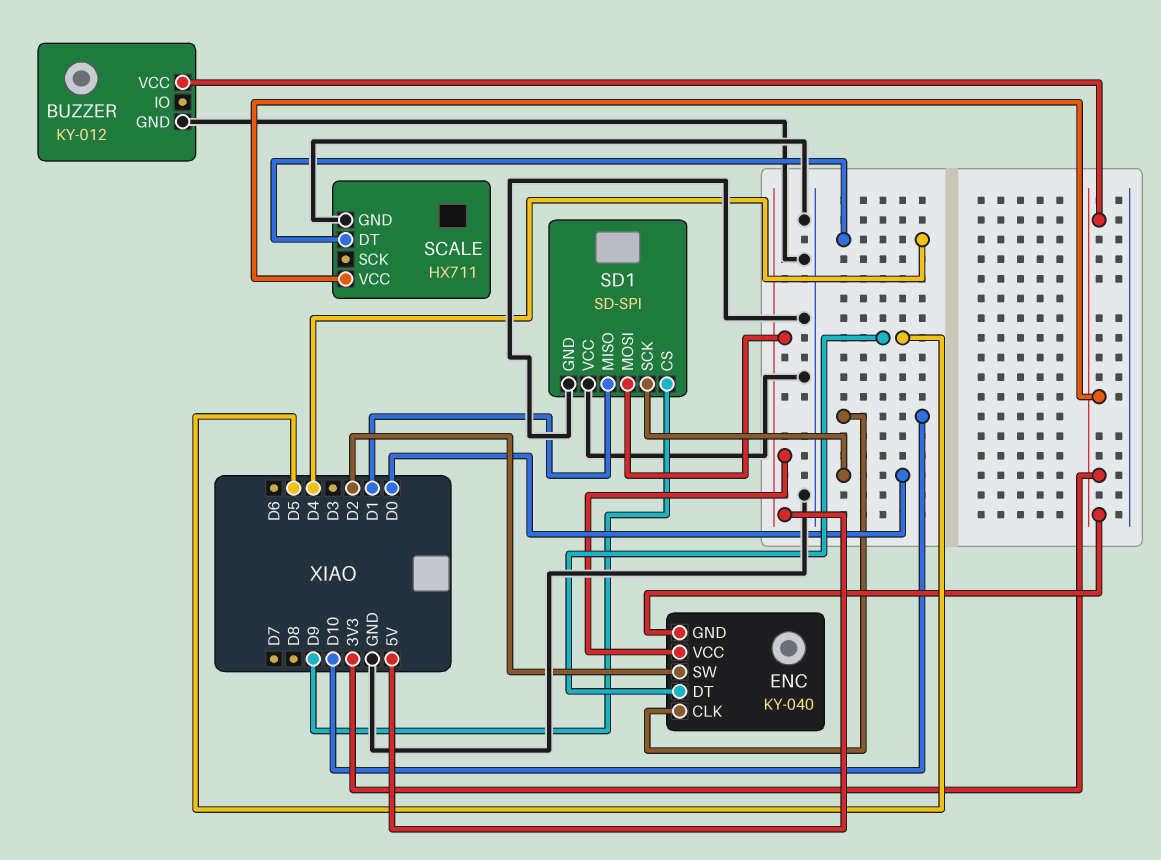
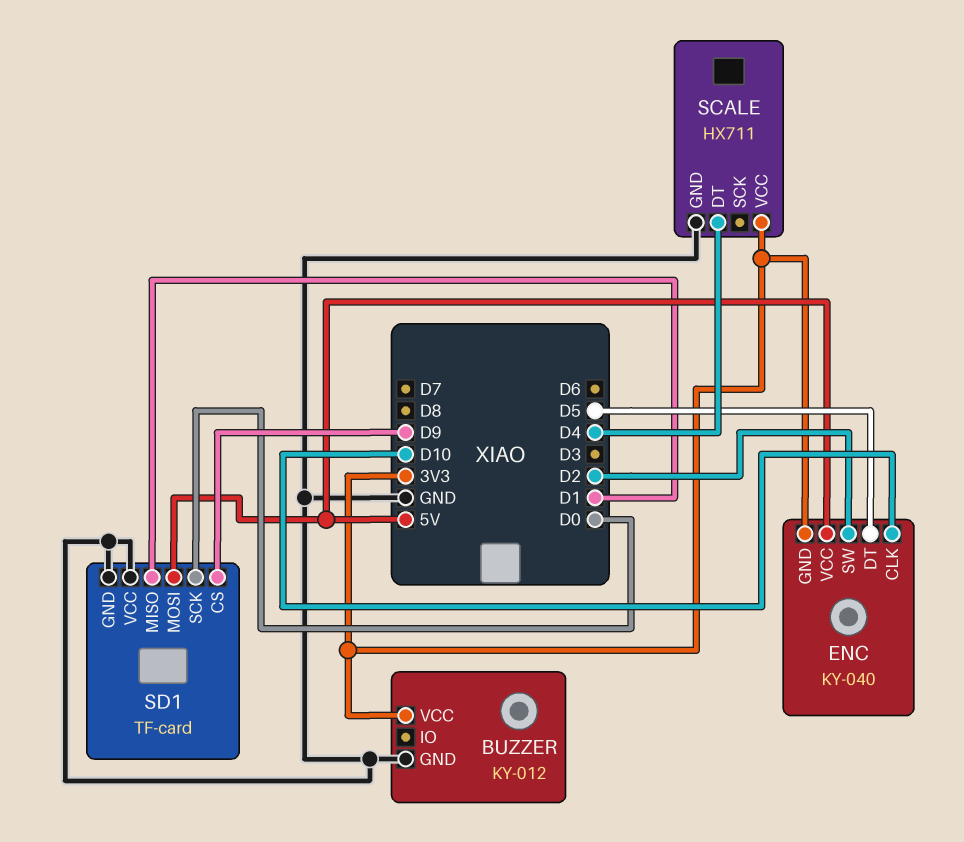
SD1: SD-SPI -> TF-card

